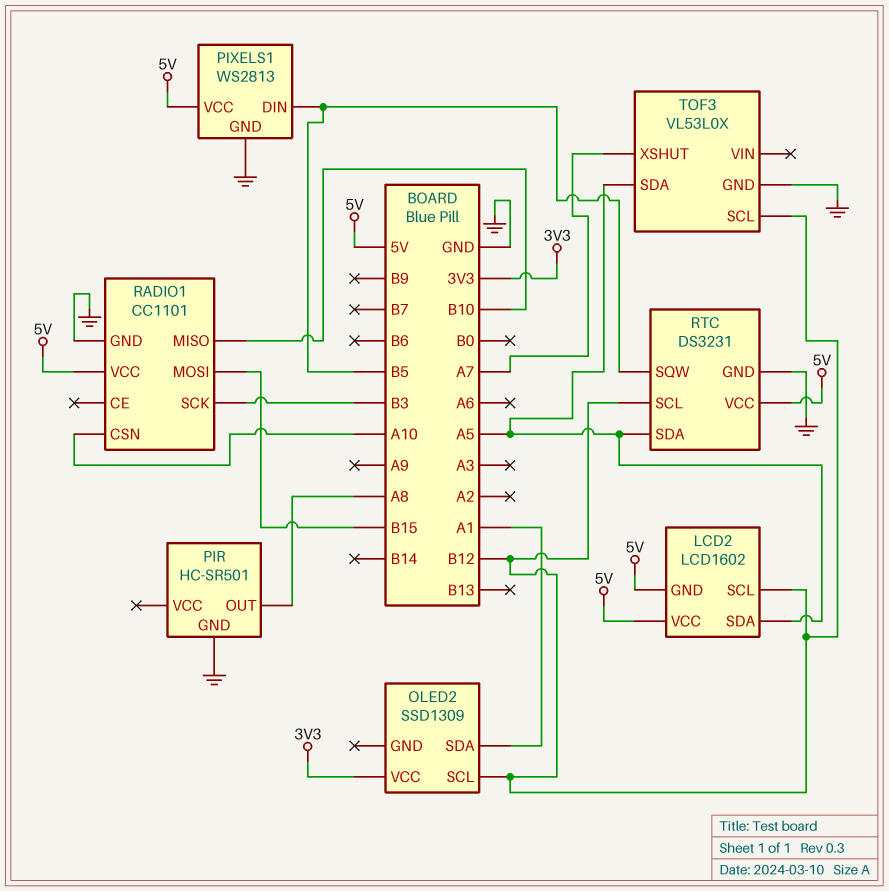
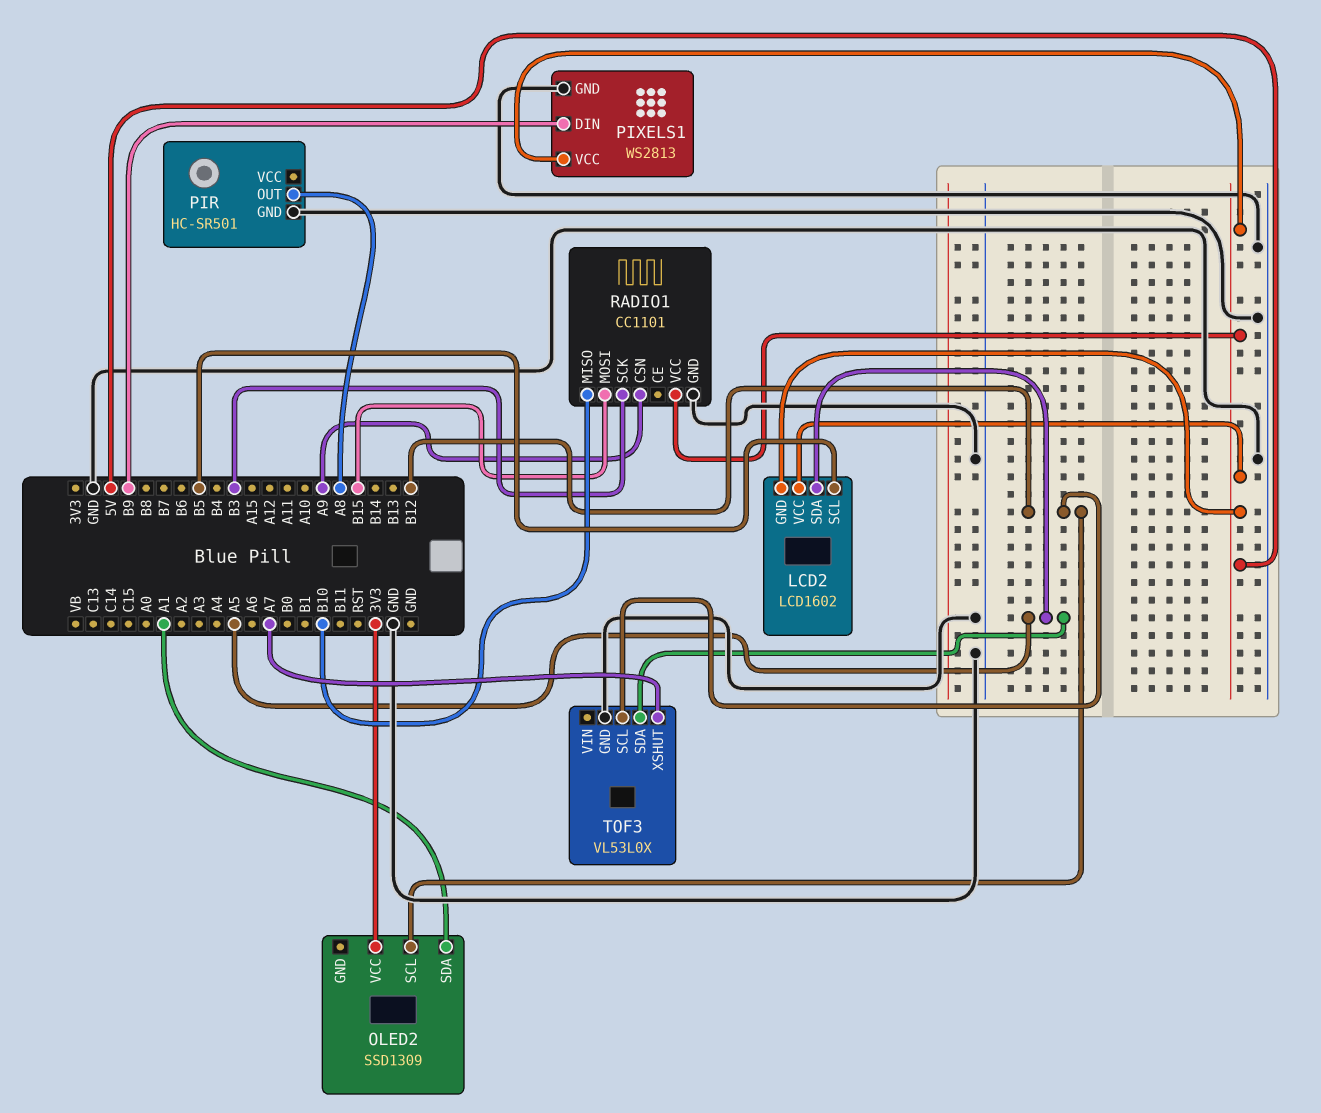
LCD2 pin SCL: B12 -> B5
PIXELS1 pin DIN: B5 -> B9
RADIO1 pin CSN: A10 -> A9
RTC: DS3231 -> none
RTC pin GND: GND -> none
RTC pin SCL: B12 -> none
RTC pin SDA: A5 -> none
RTC pin SQW: B5 -> none
RTC pin VCC: 5V -> none

